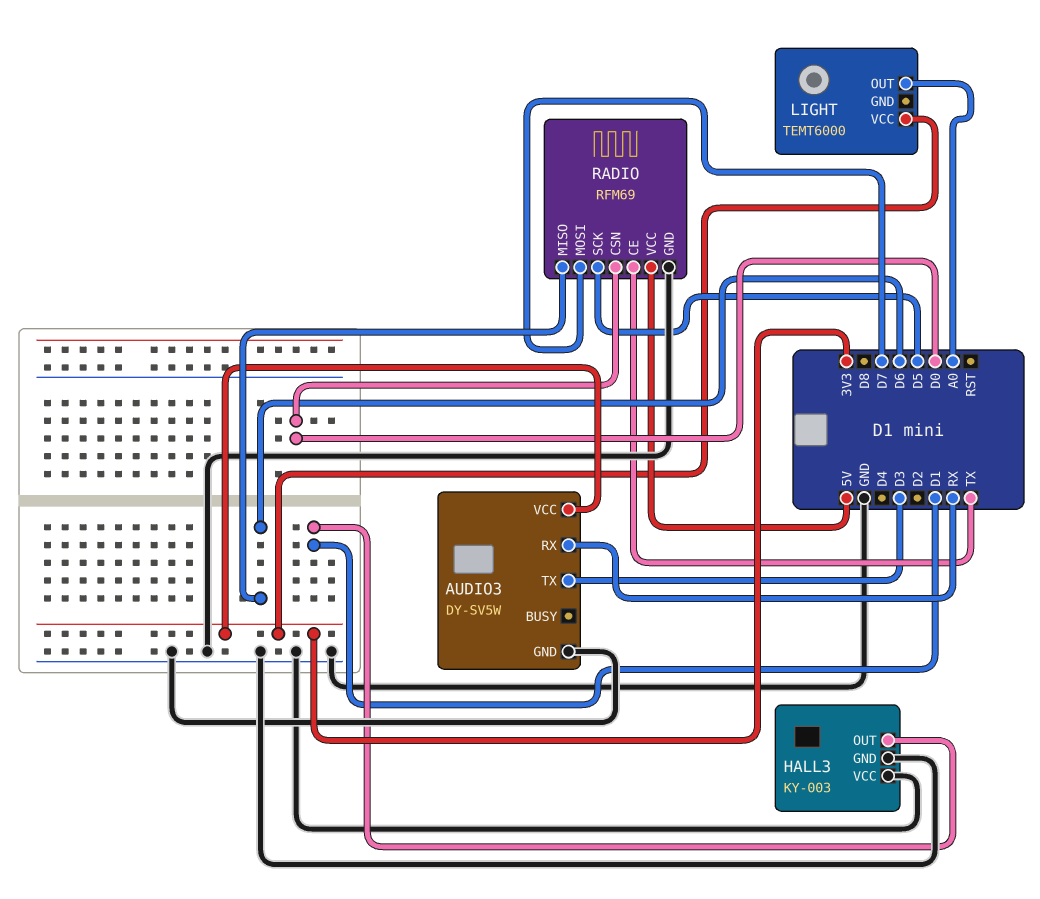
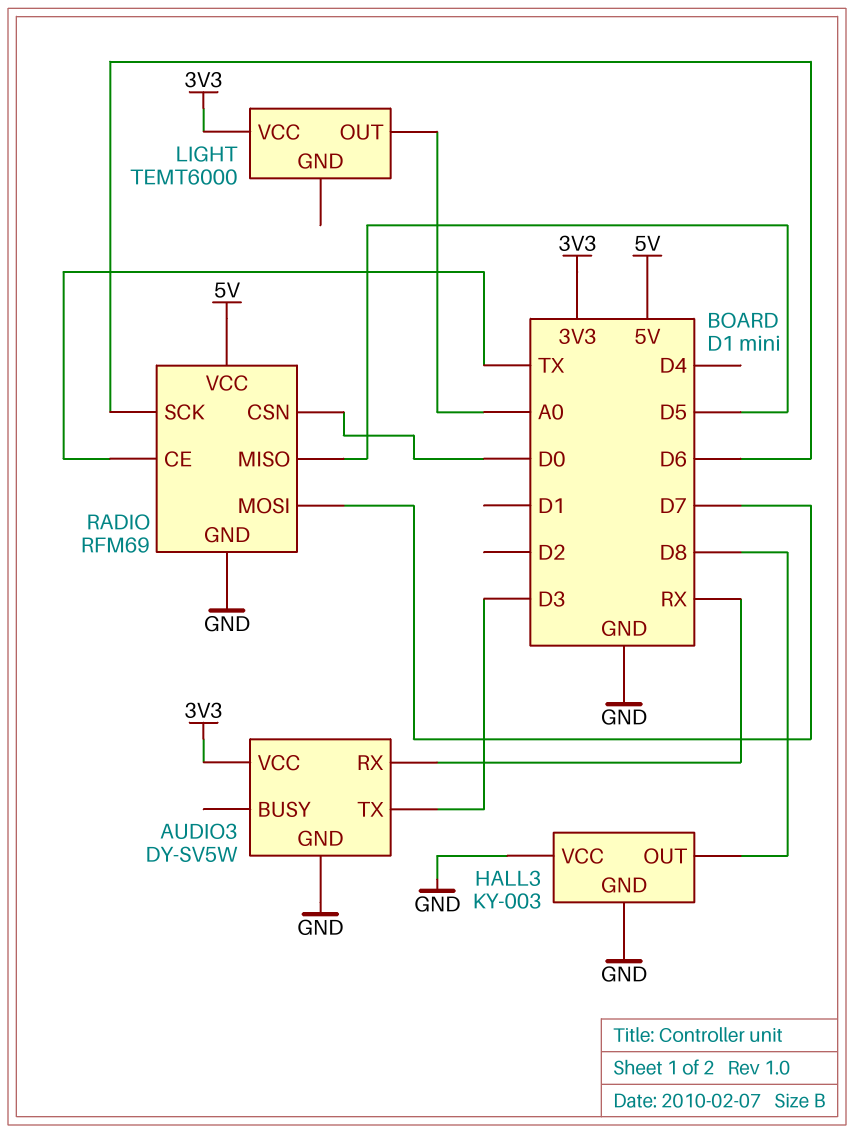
HALL3 pin OUT: D1 -> D8
RADIO pin MISO: D6 -> D5
RADIO pin SCK: D5 -> D6

